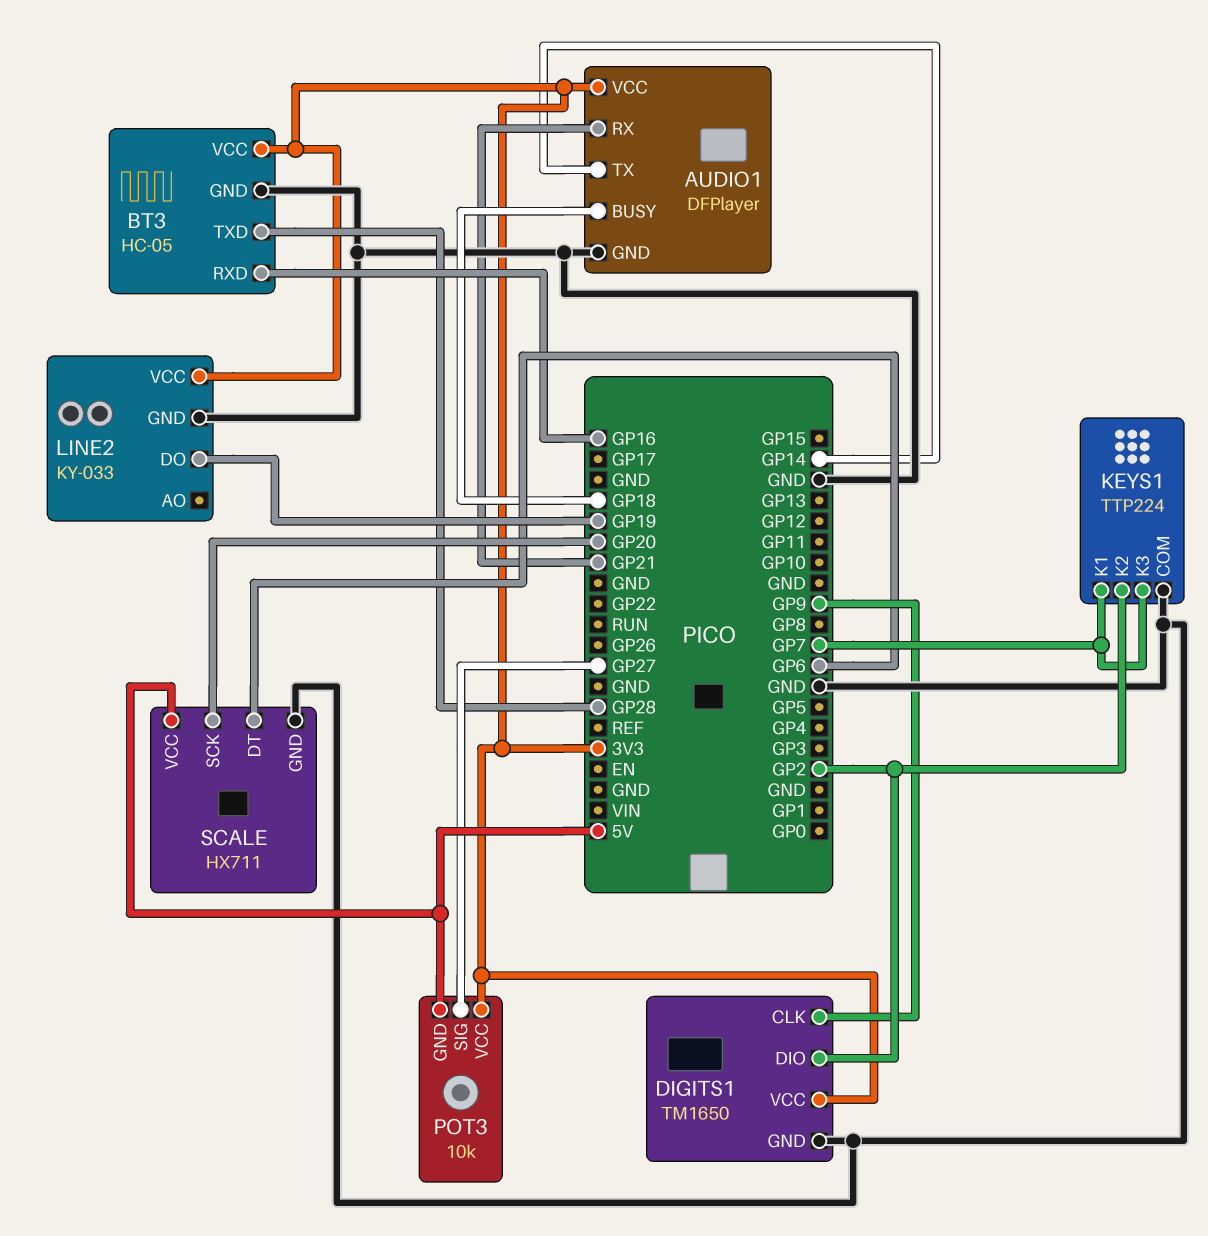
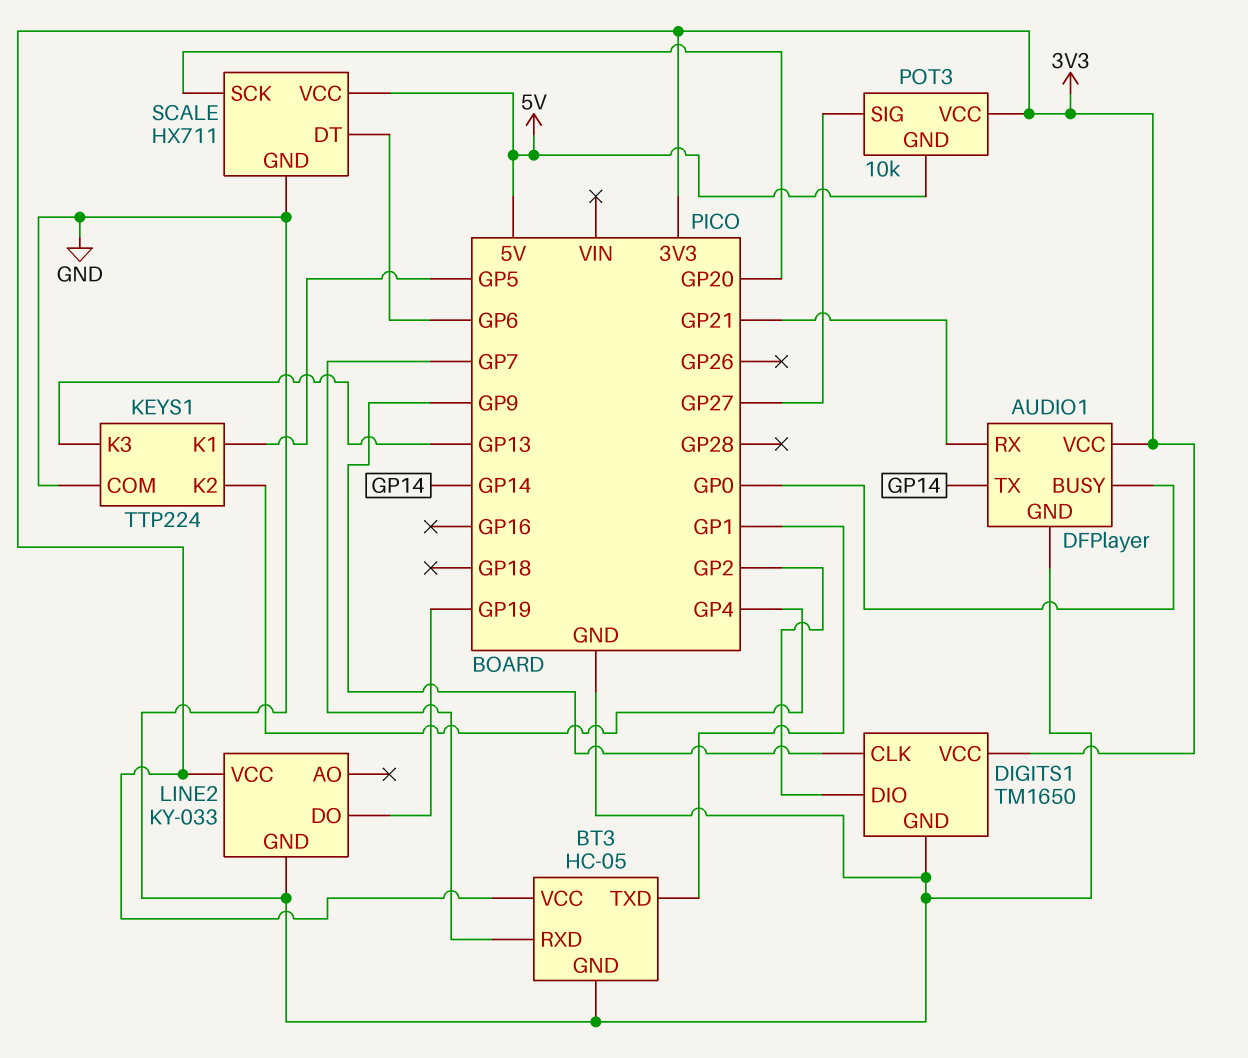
AUDIO1 pin BUSY: GP18 -> GP0
BT3 pin RXD: GP16 -> GP7
BT3 pin TXD: GP28 -> GP1
KEYS1 pin K1: GP7 -> GP5
KEYS1 pin K2: GP2 -> GP4
KEYS1 pin K3: GP7 -> GP13

